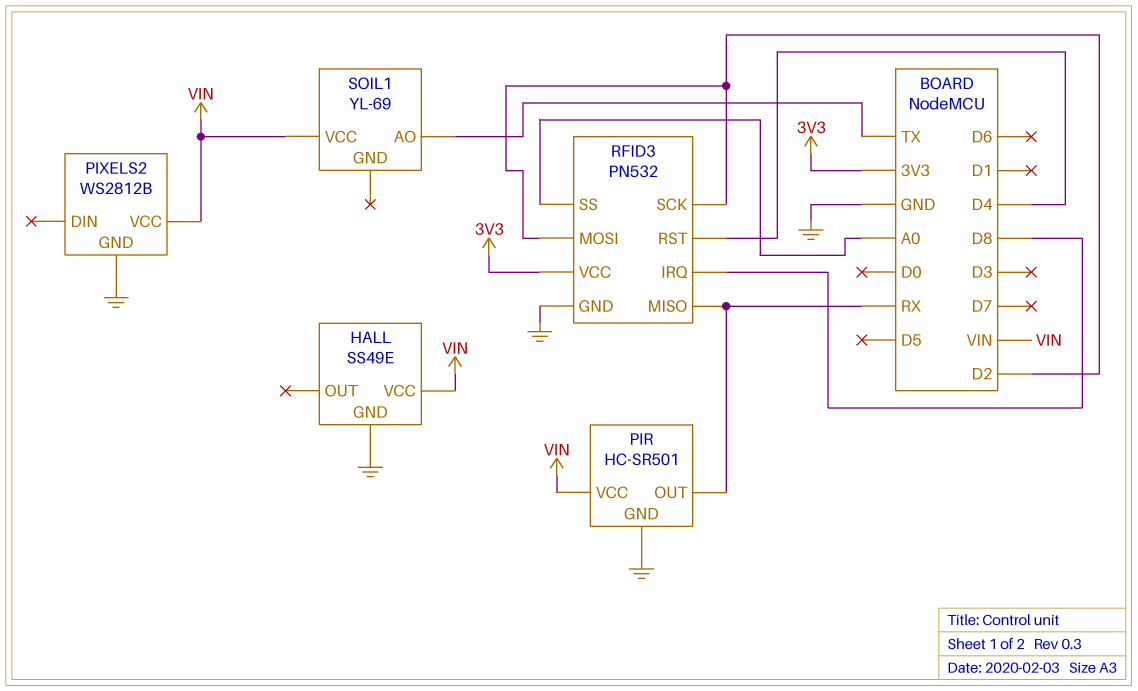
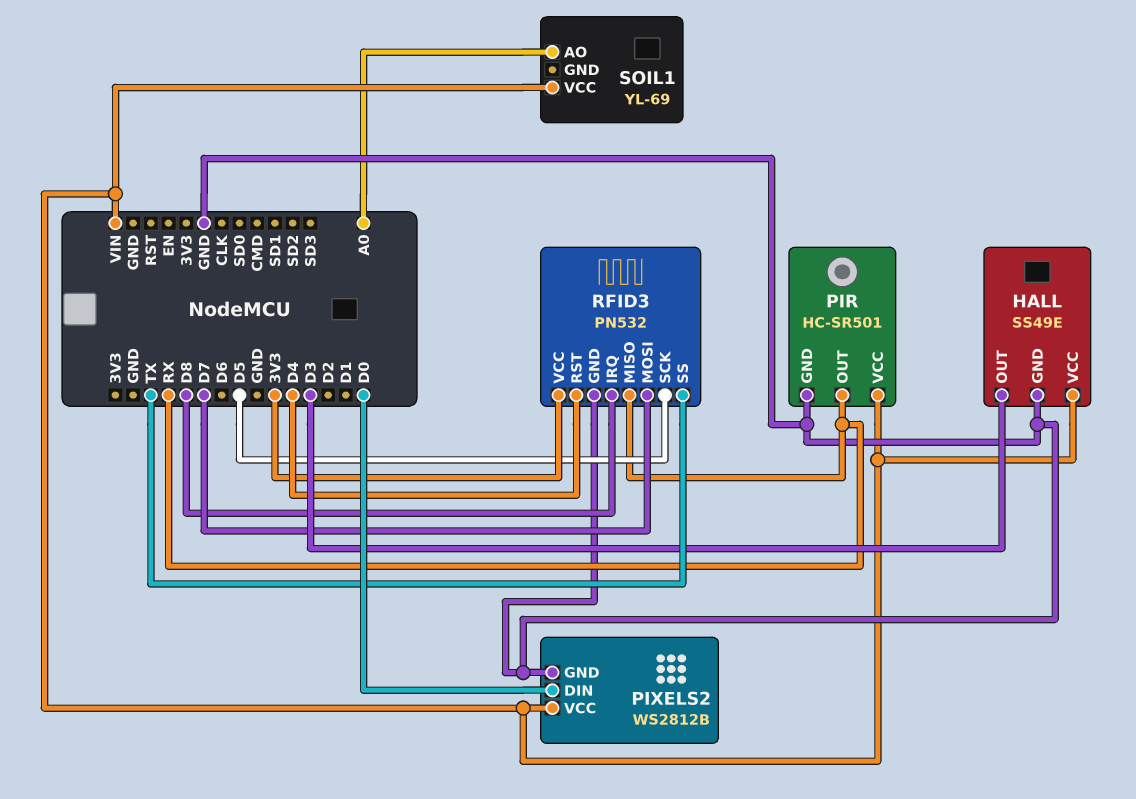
HALL pin OUT: none -> D3
PIXELS2 pin DIN: none -> D0
RFID3 pin MOSI: D2 -> D7
RFID3 pin SCK: D2 -> D5
RFID3 pin SS: A0 -> TX
SOIL1 pin AO: TX -> A0

